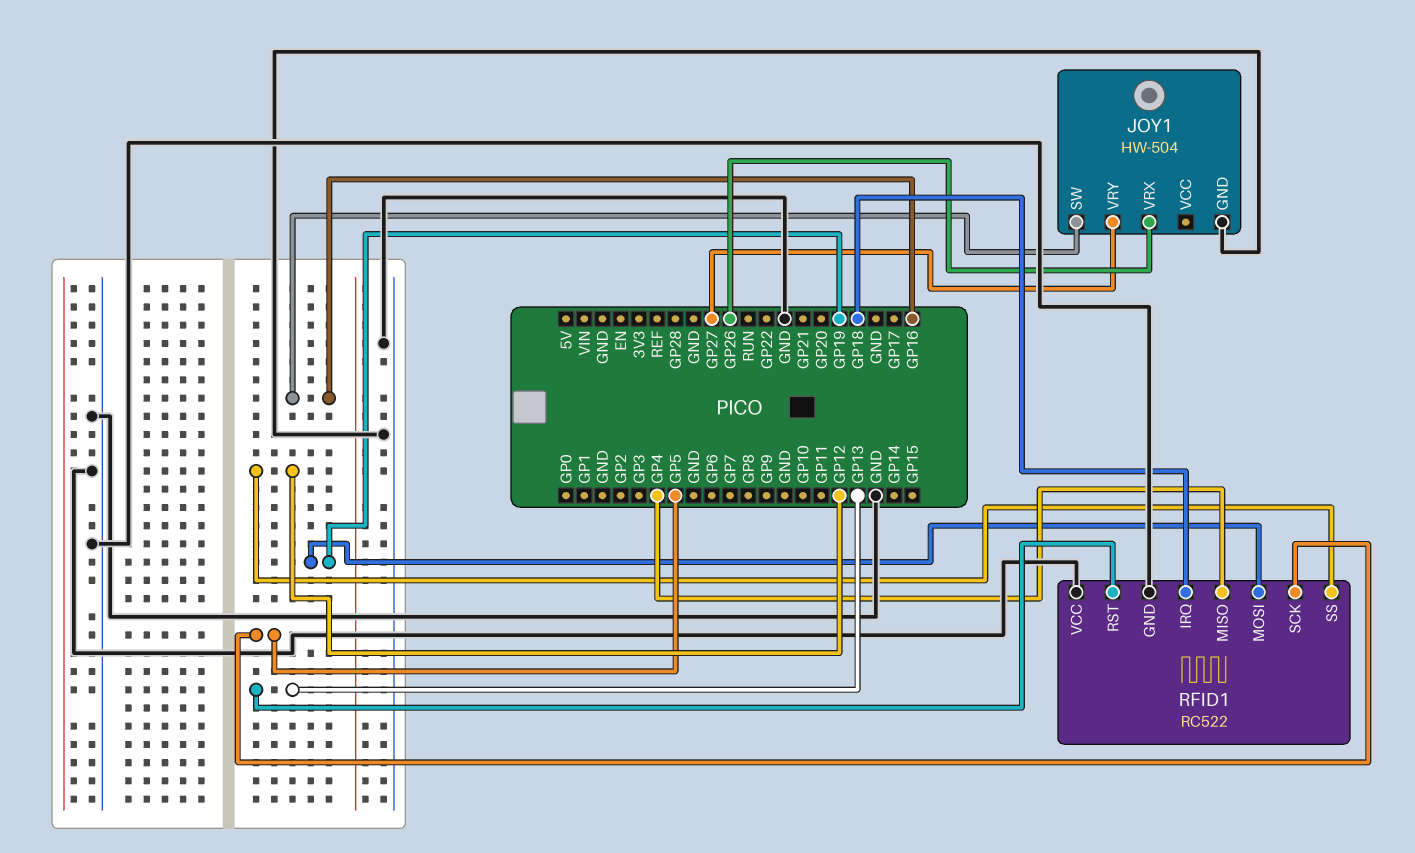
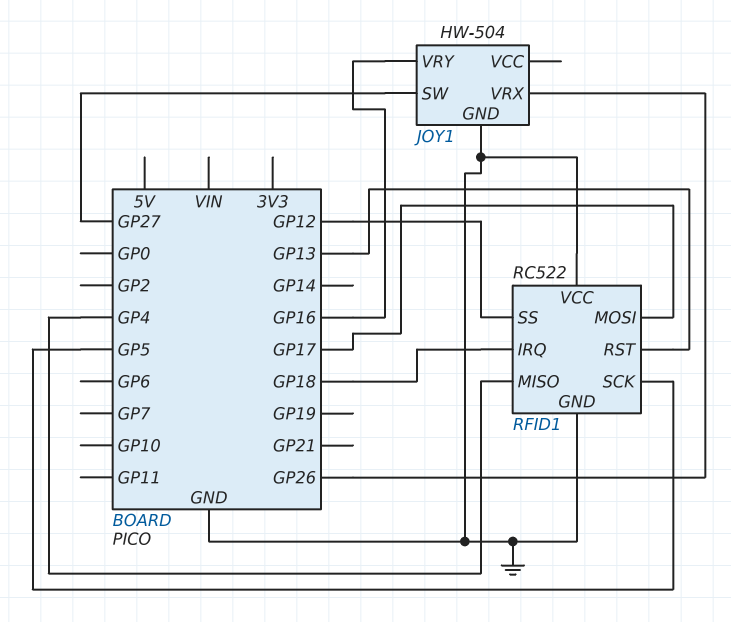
JOY1 pin SW: GP16 -> GP27
JOY1 pin VRY: GP27 -> GP16
RFID1 pin MOSI: GP19 -> GP17

